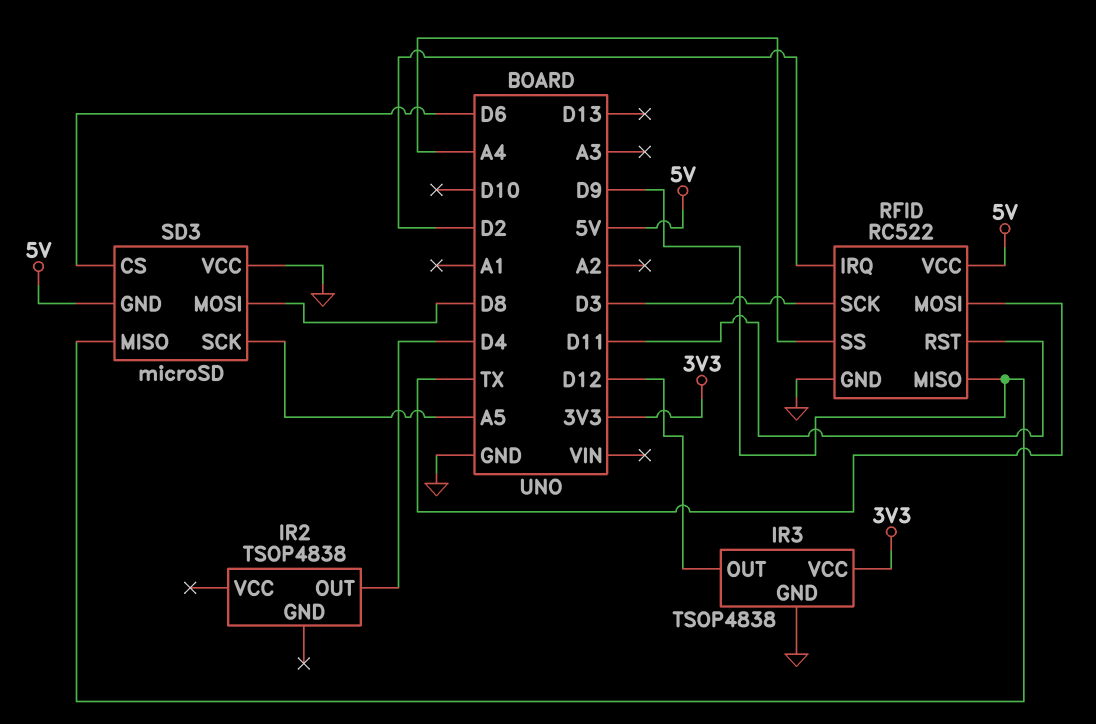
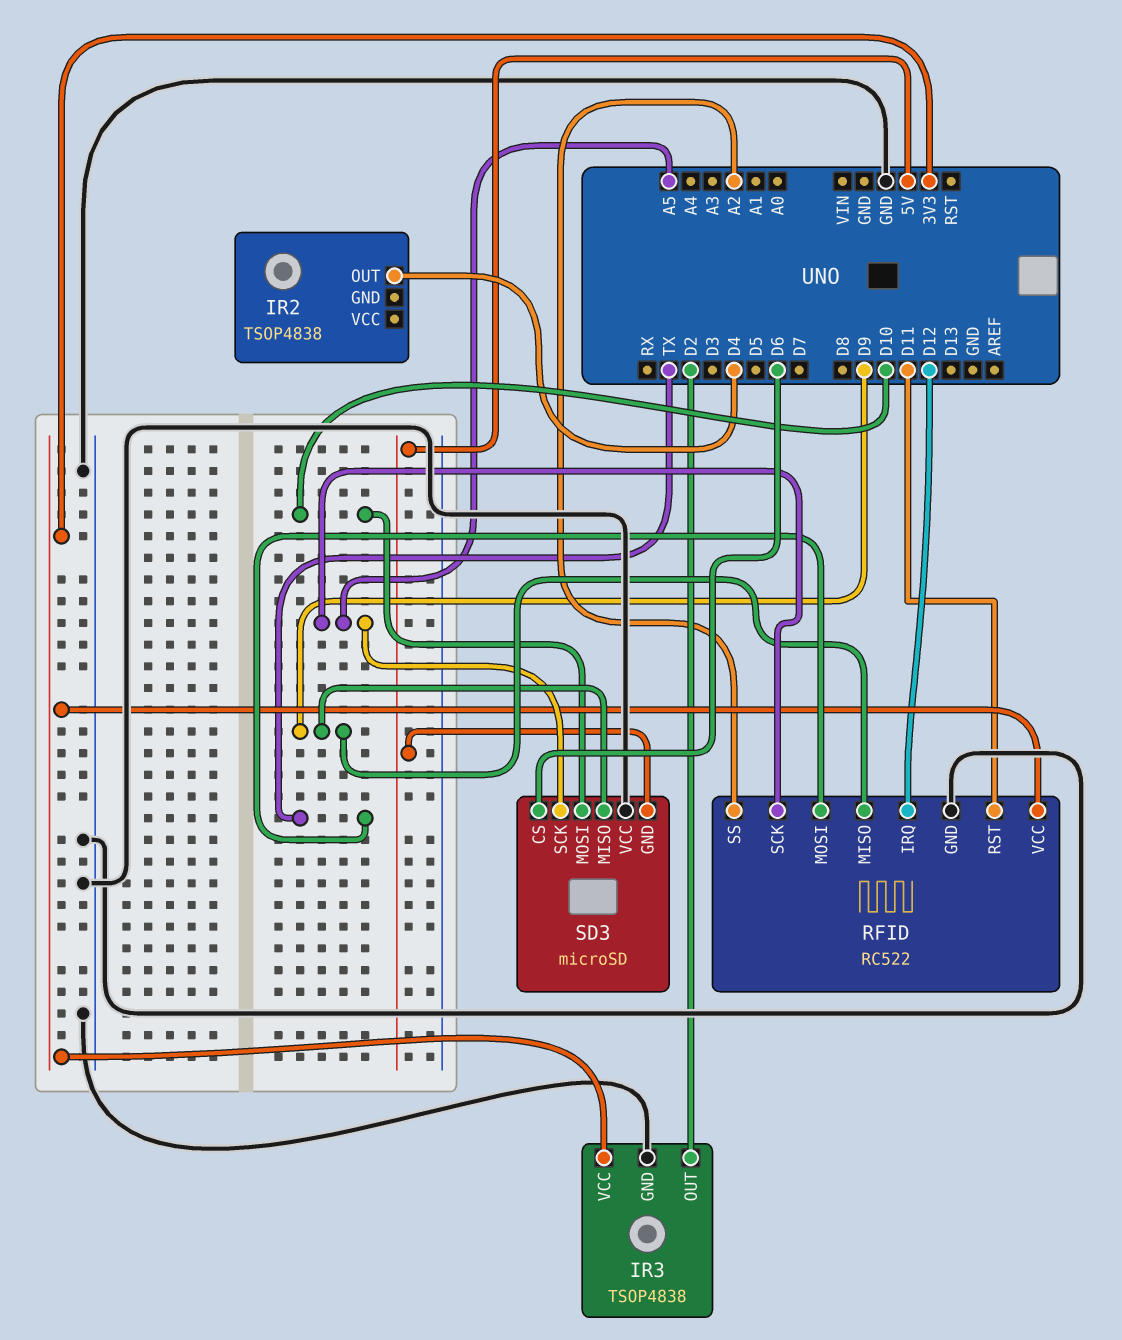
IR3 pin OUT: D12 -> D2
RFID pin IRQ: D2 -> D12
RFID pin SCK: D3 -> A5
RFID pin SS: A4 -> A2
RFID pin VCC: 5V -> 3V3
SD3 pin MOSI: D8 -> D10

